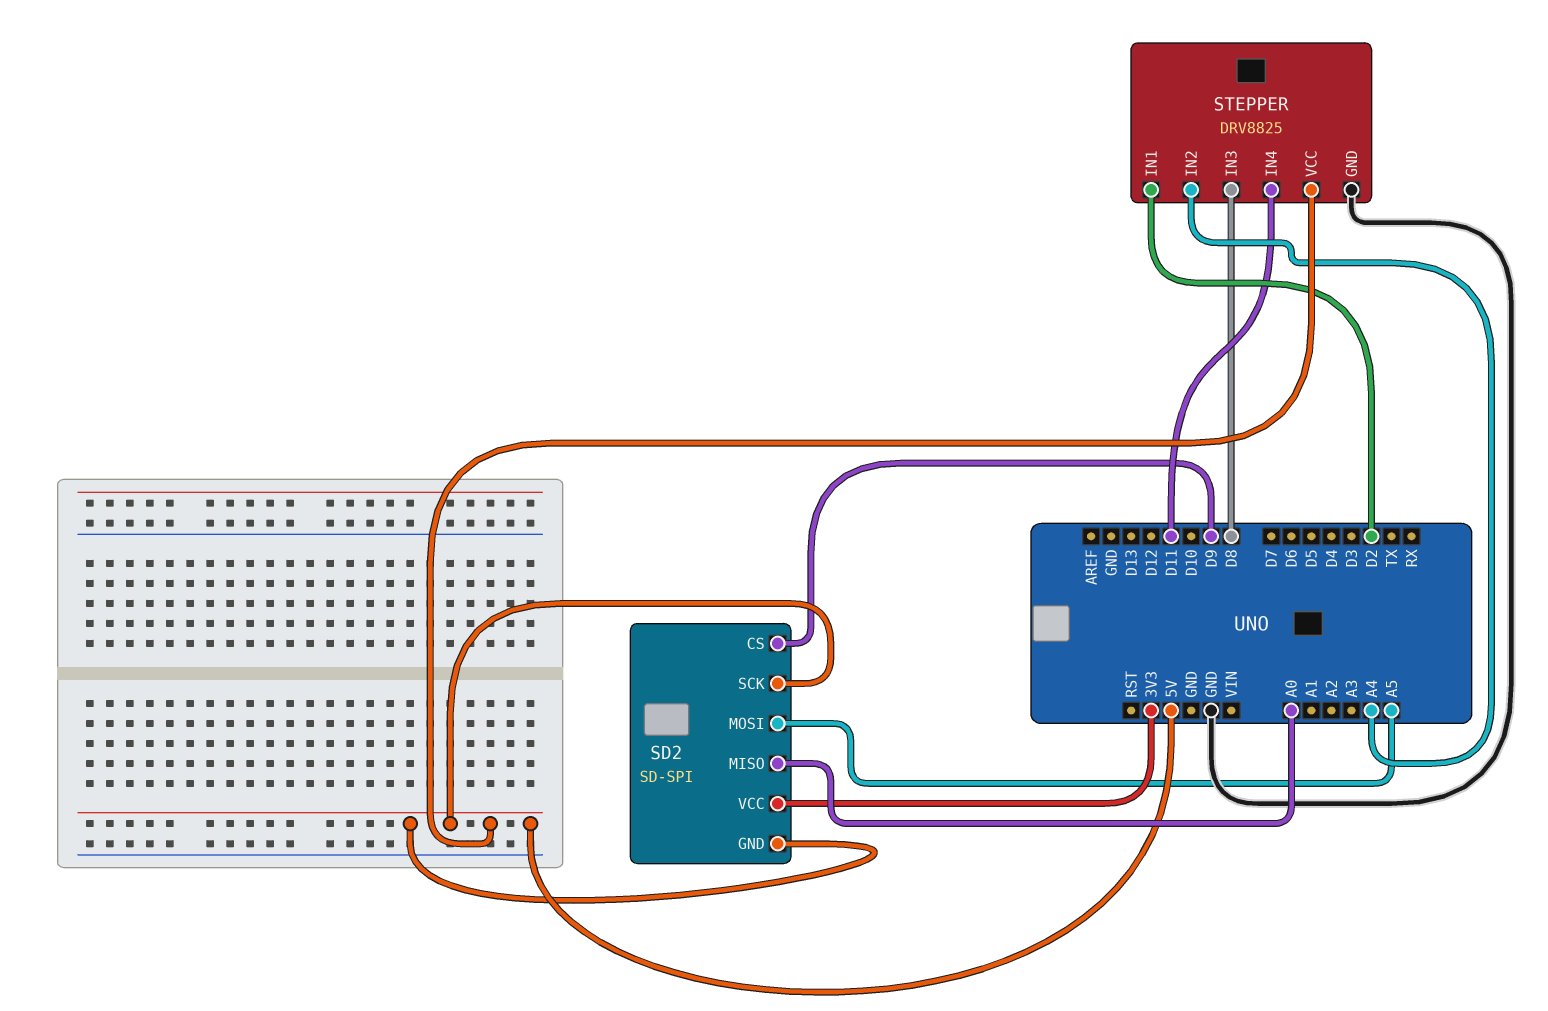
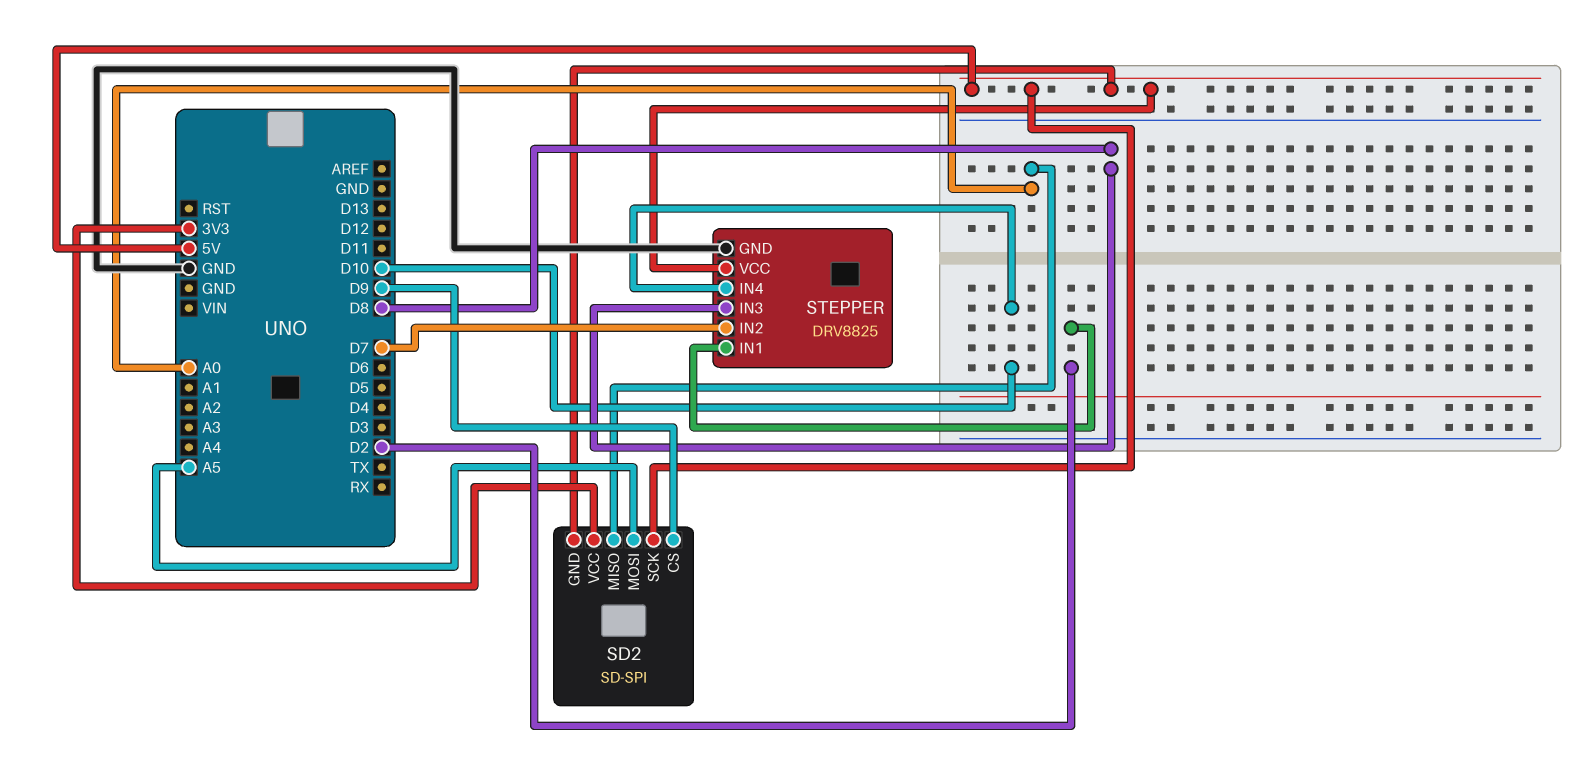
STEPPER pin IN2: A4 -> D7
STEPPER pin IN4: D11 -> D10

